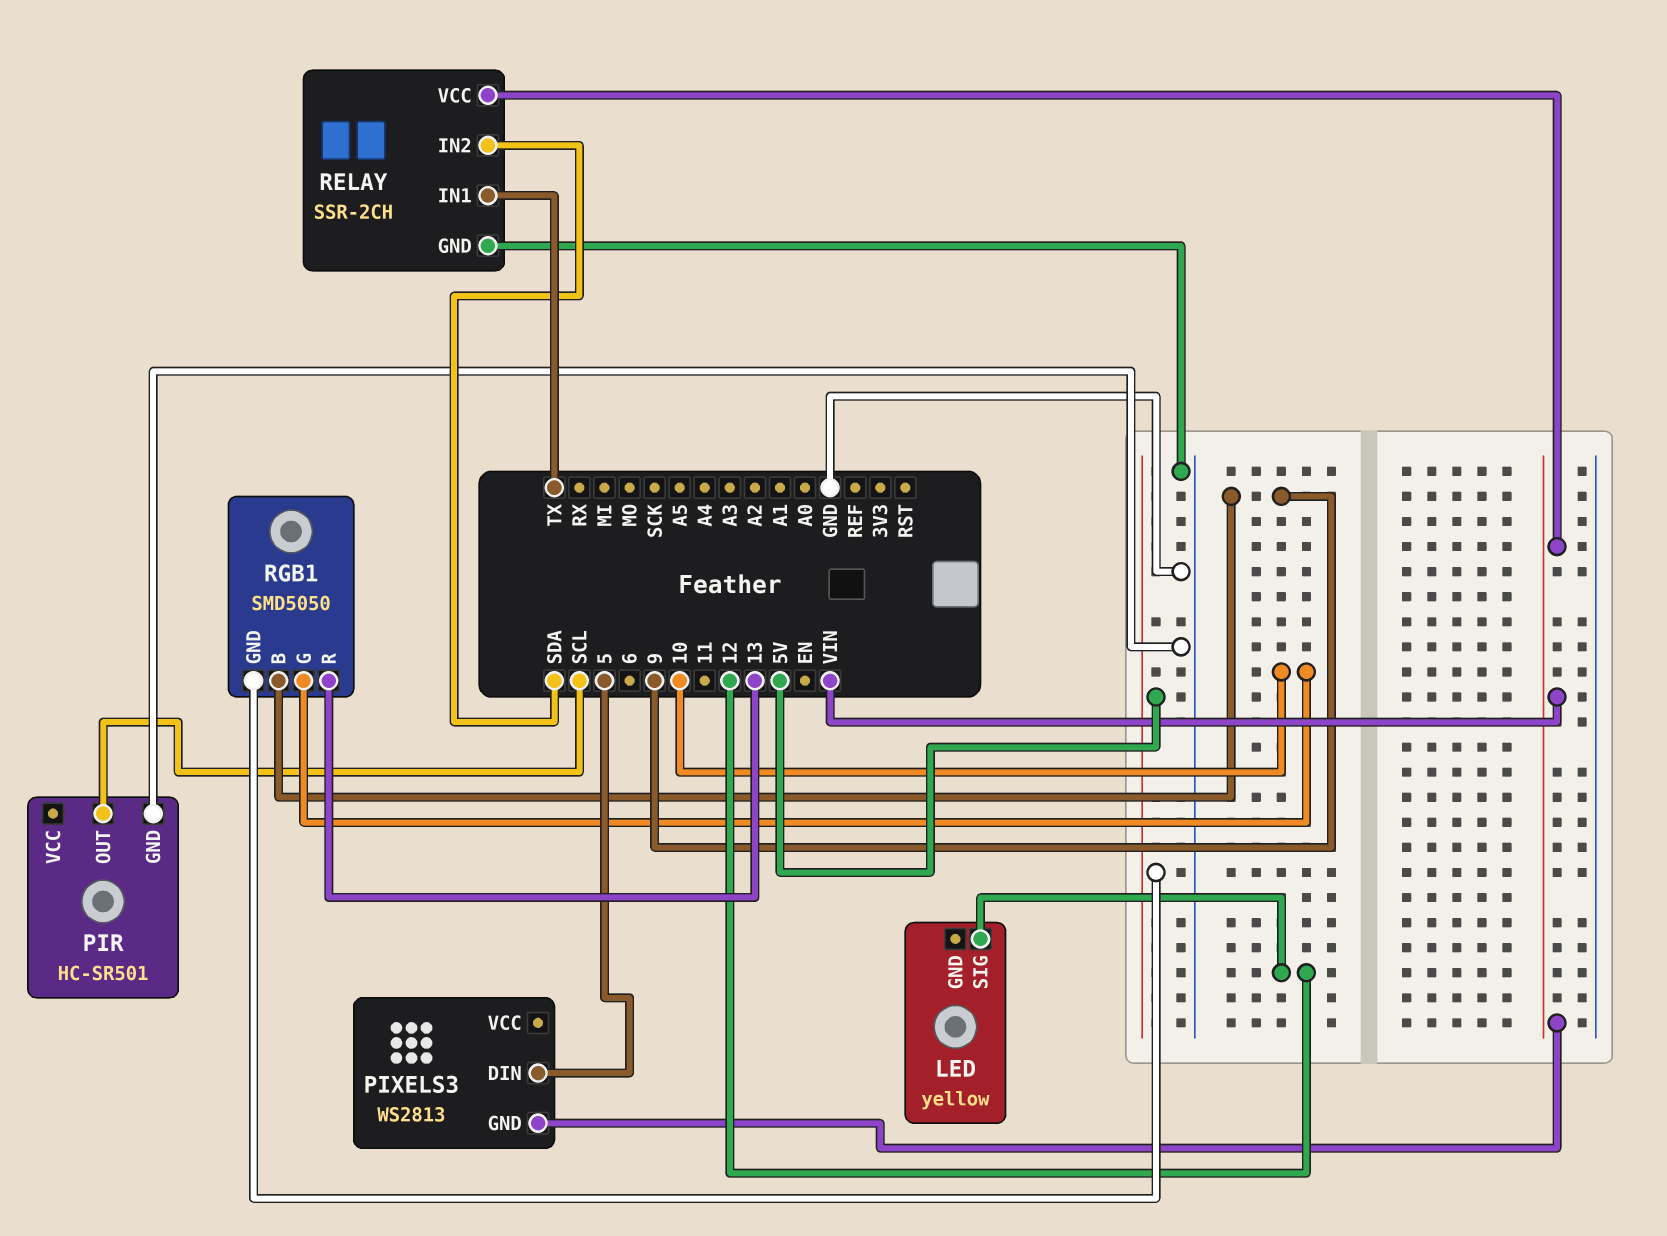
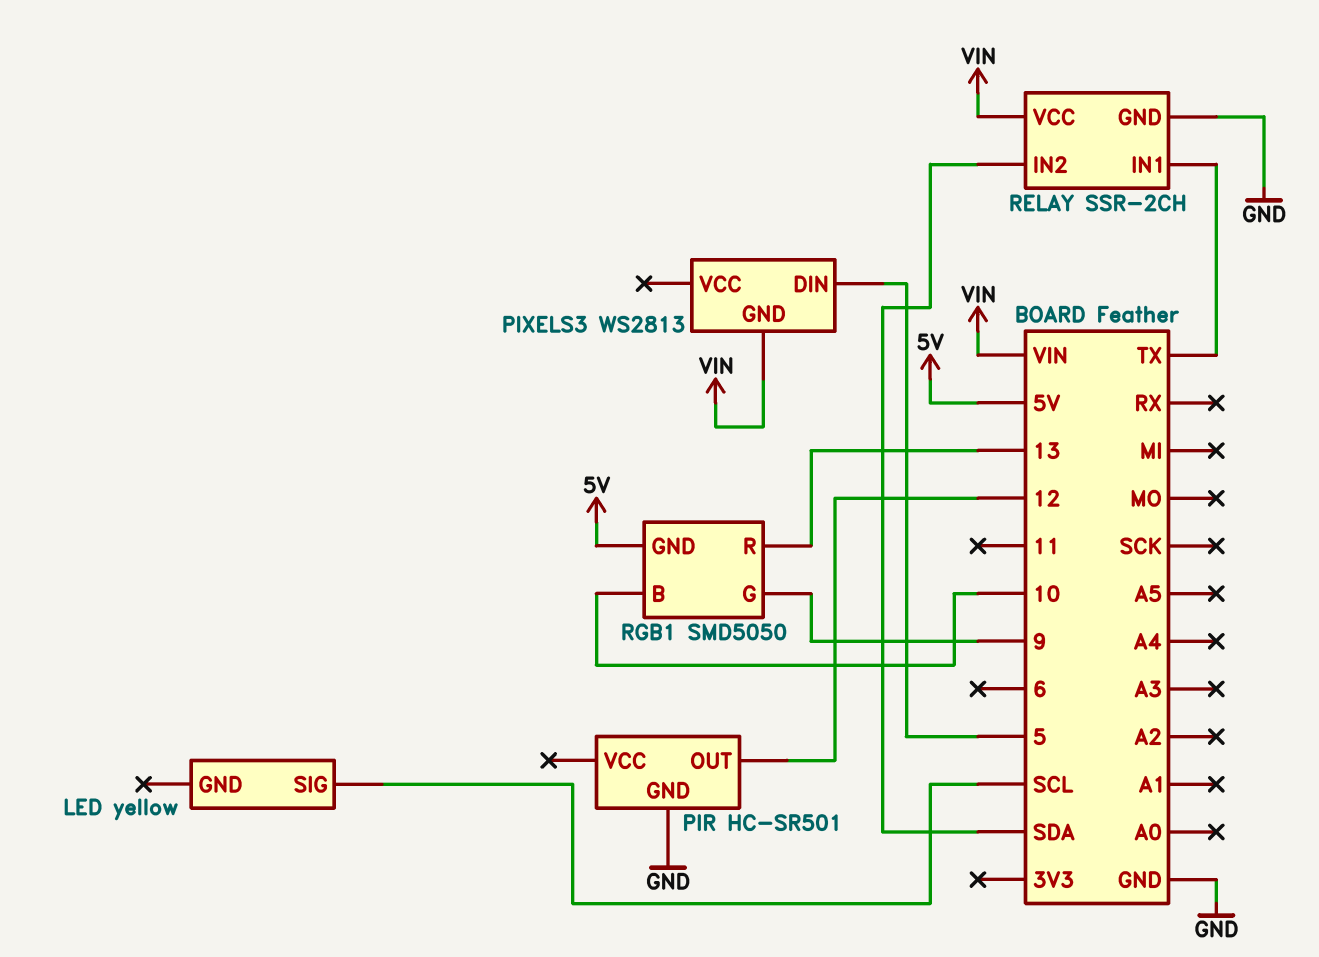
LED pin SIG: 12 -> SCL
PIR pin OUT: SCL -> 12
RGB1 pin B: 9 -> 10
RGB1 pin G: 10 -> 9

